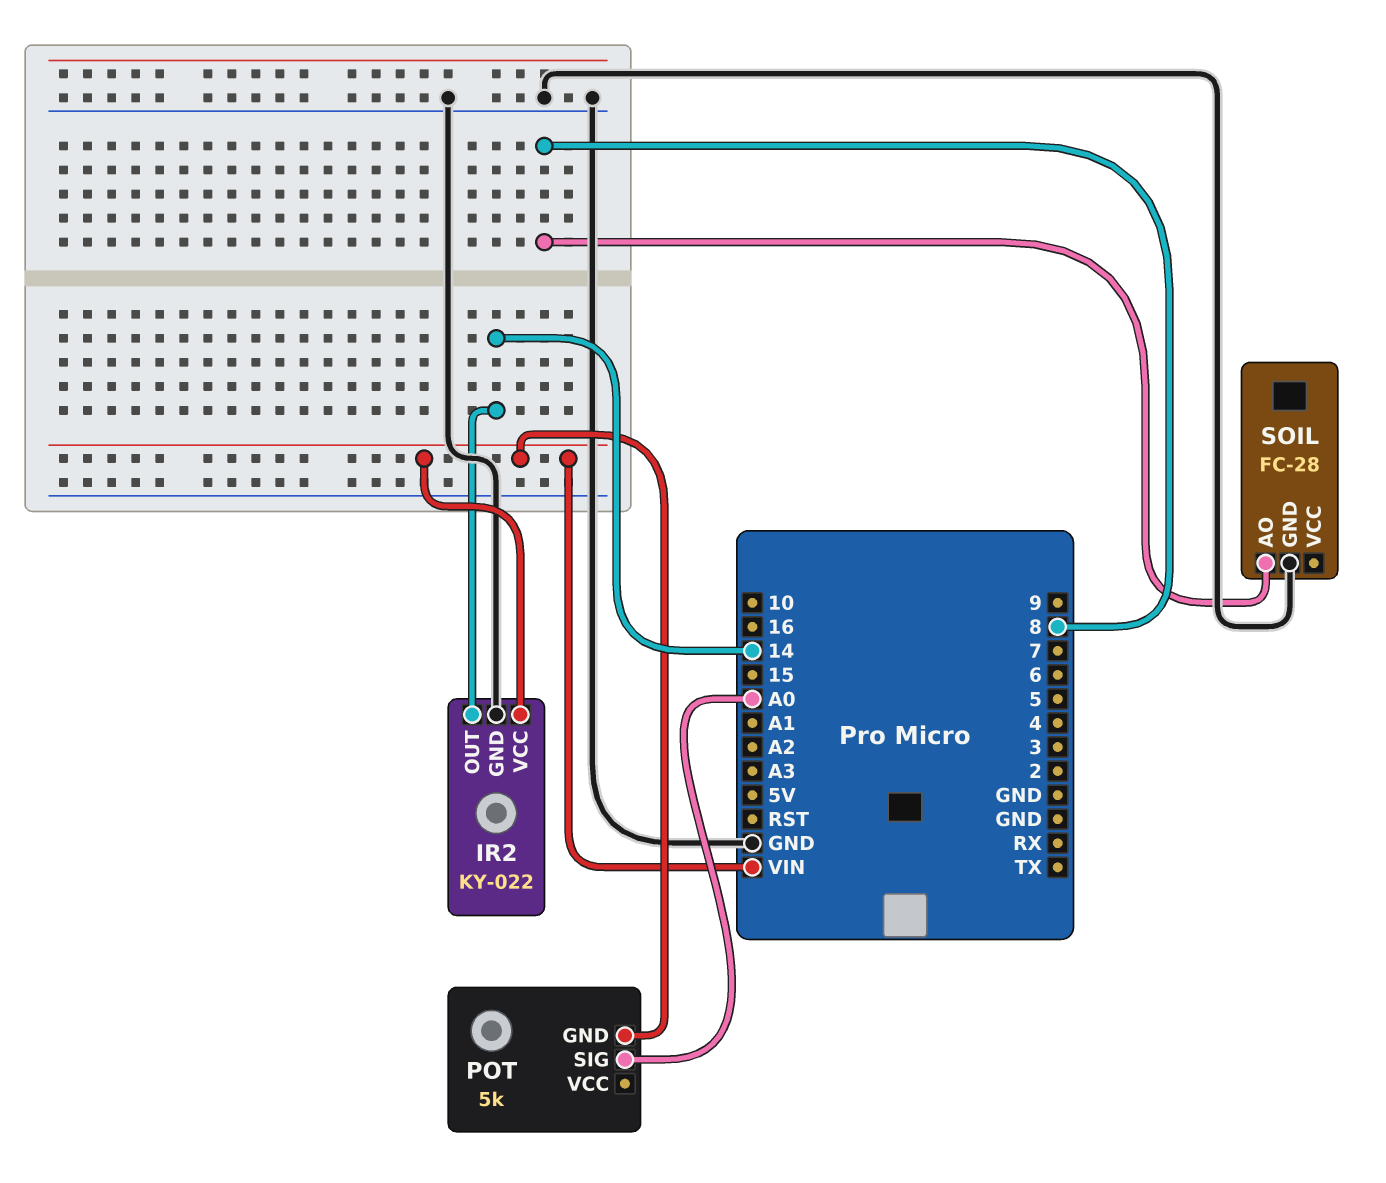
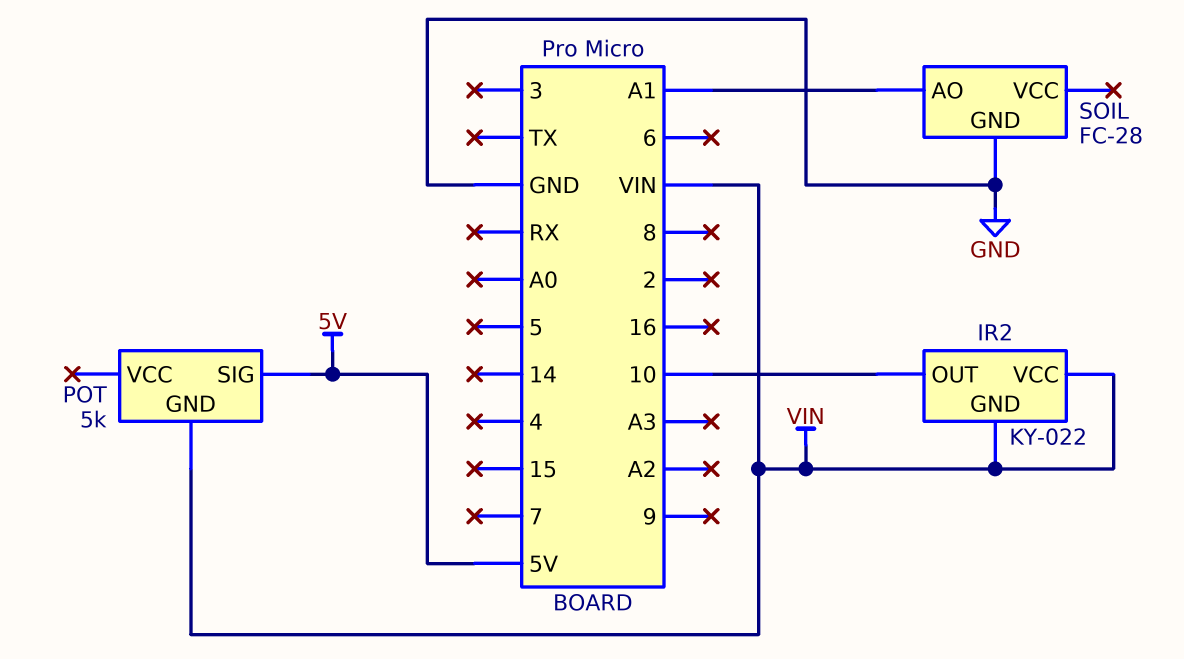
IR2 pin GND: GND -> VIN
IR2 pin OUT: 14 -> 10
POT pin SIG: A0 -> 5V
SOIL pin AO: 8 -> A1

